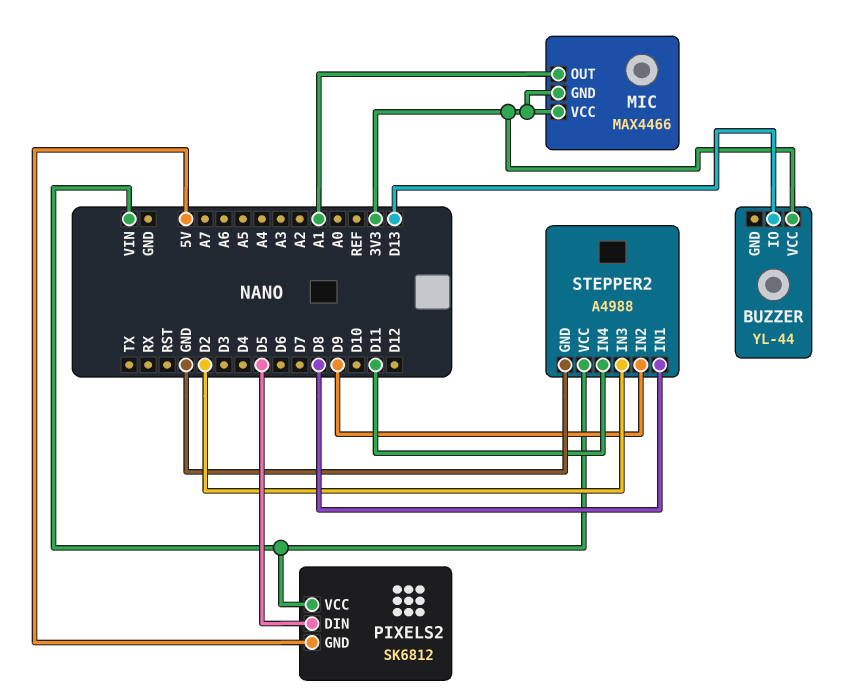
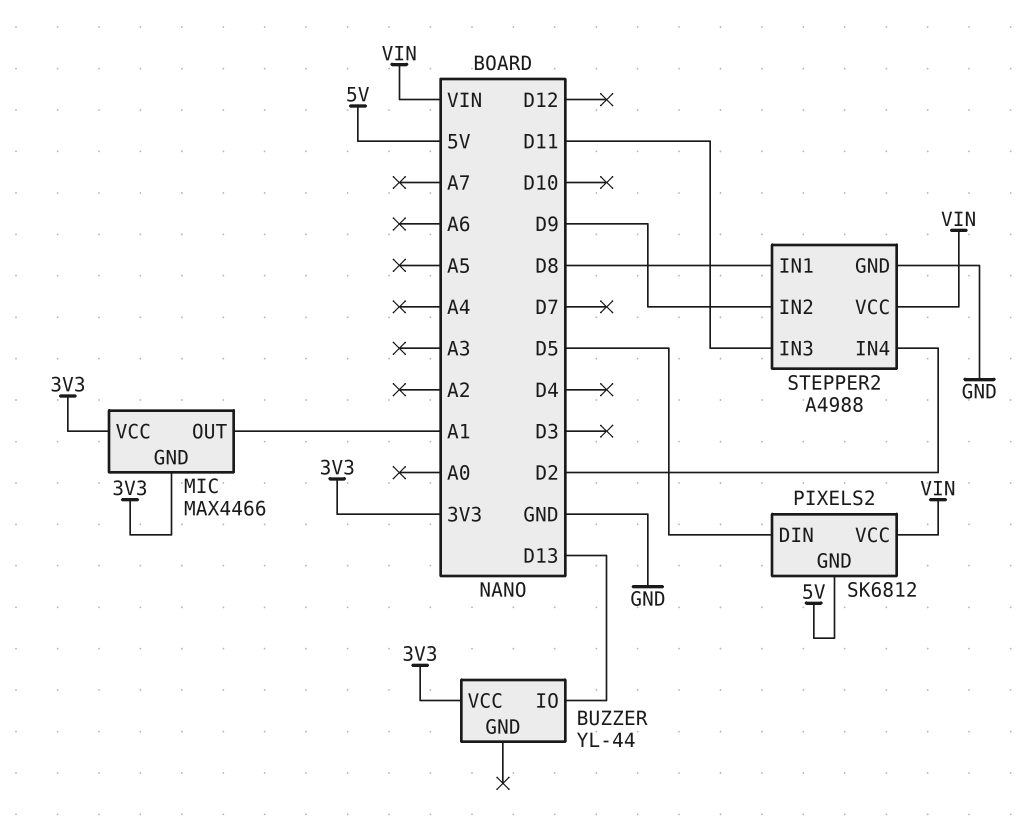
STEPPER2 pin IN3: D2 -> D11
STEPPER2 pin IN4: D11 -> D2

